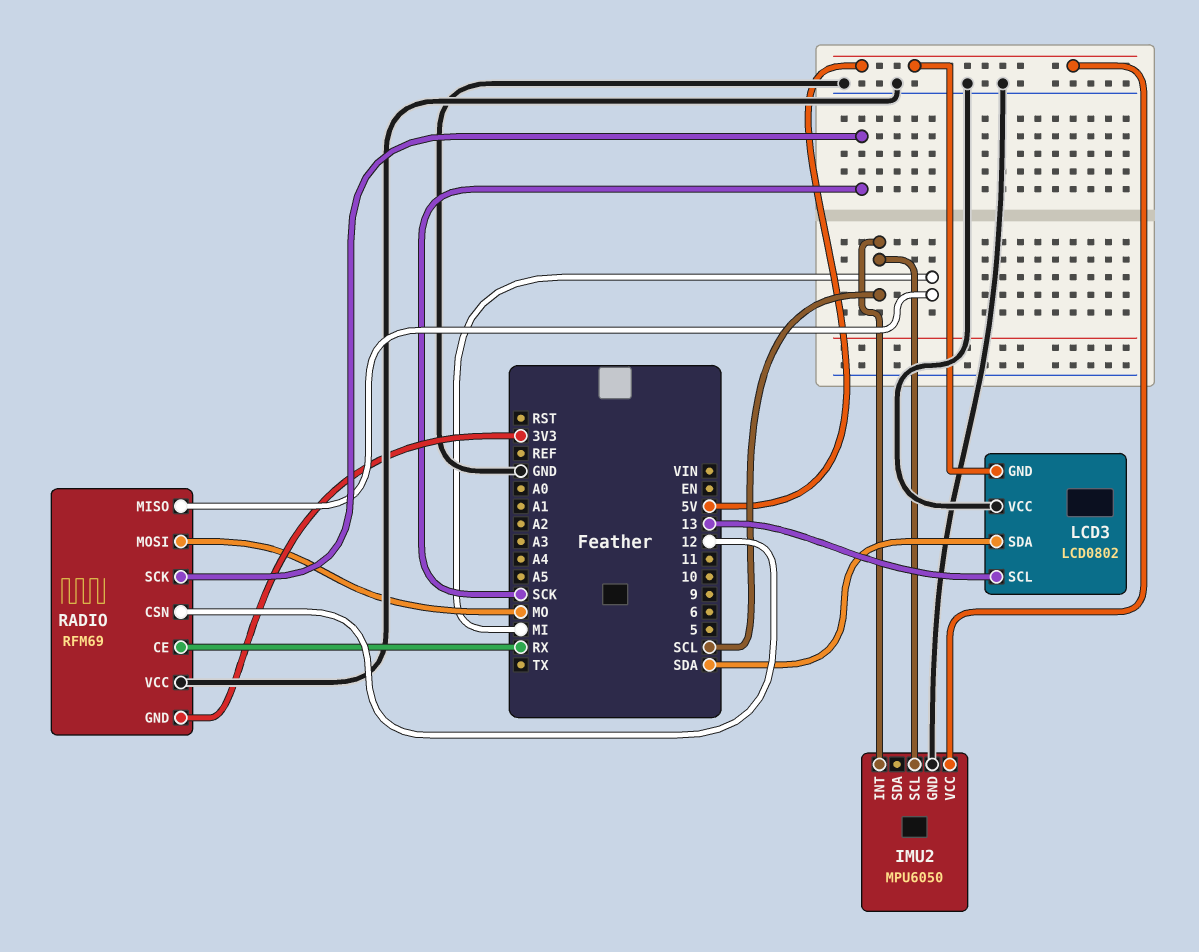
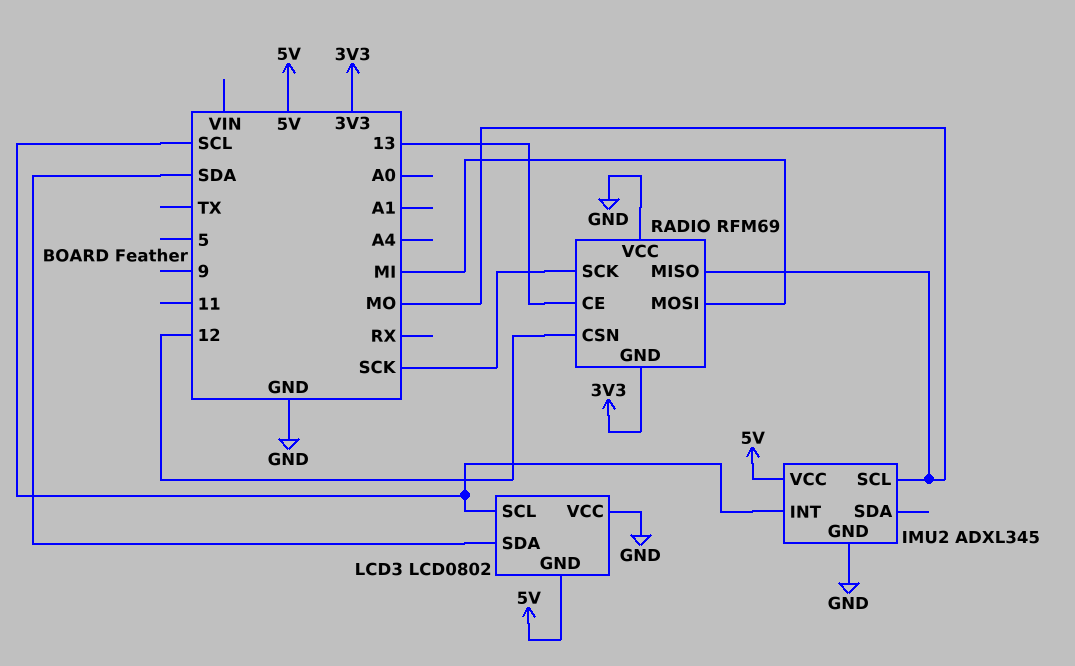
IMU2: MPU6050 -> ADXL345
IMU2 pin SCL: SCL -> MO
LCD3 pin SCL: 13 -> SCL
RADIO pin CE: RX -> 13
RADIO pin MISO: MI -> MO
RADIO pin MOSI: MO -> MI

